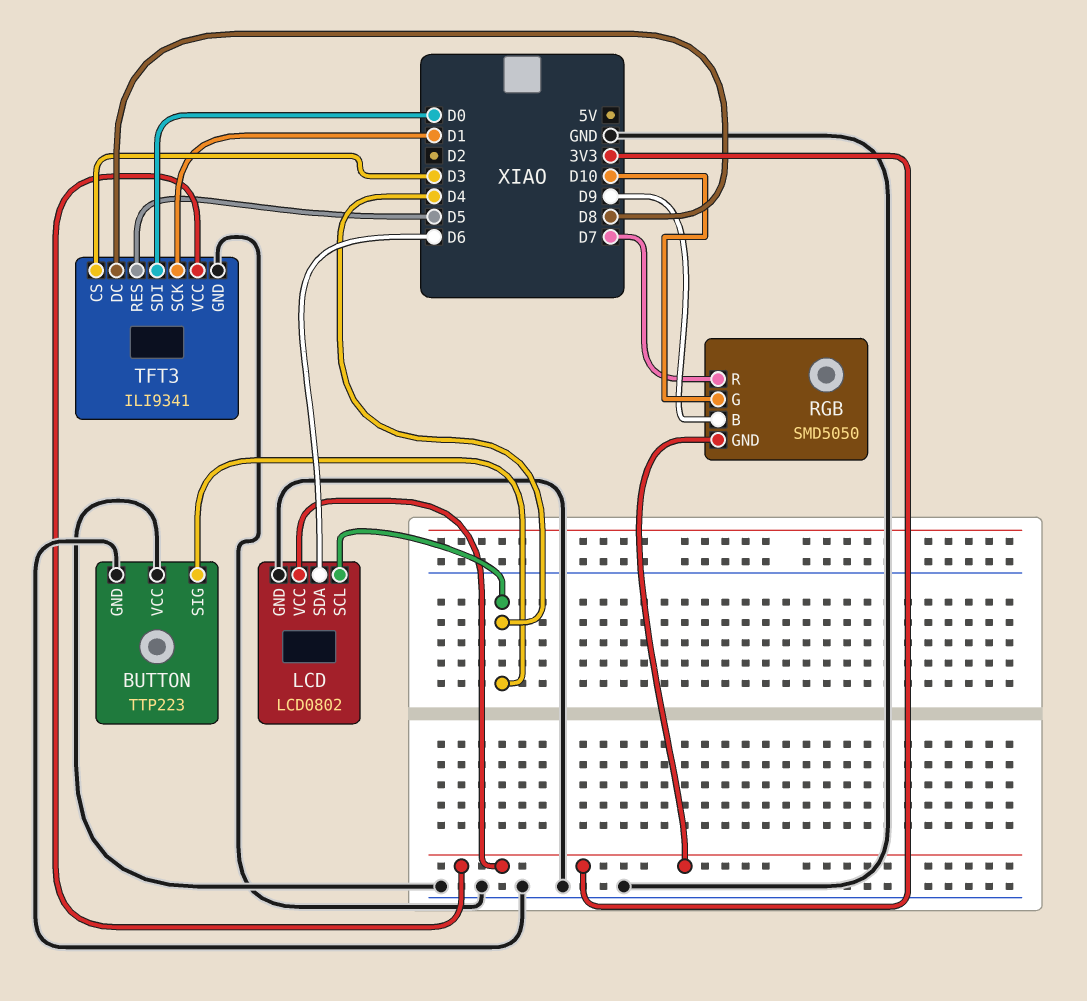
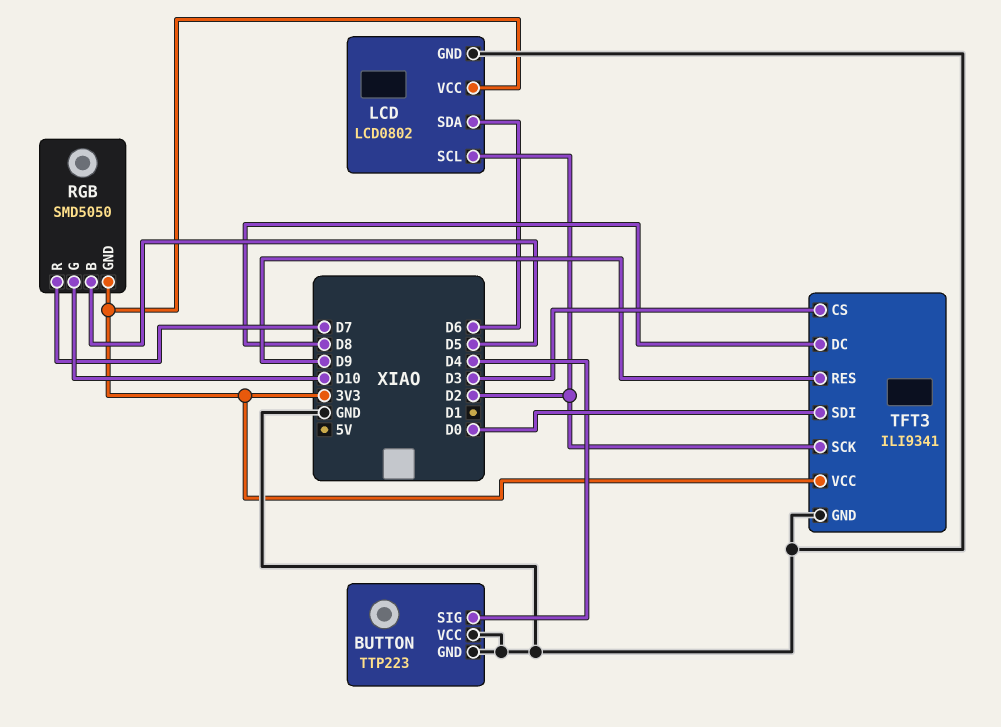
LCD pin SCL: D4 -> D2
RGB pin B: D9 -> D5
TFT3 pin RES: D5 -> D9
TFT3 pin SCK: D1 -> D2

